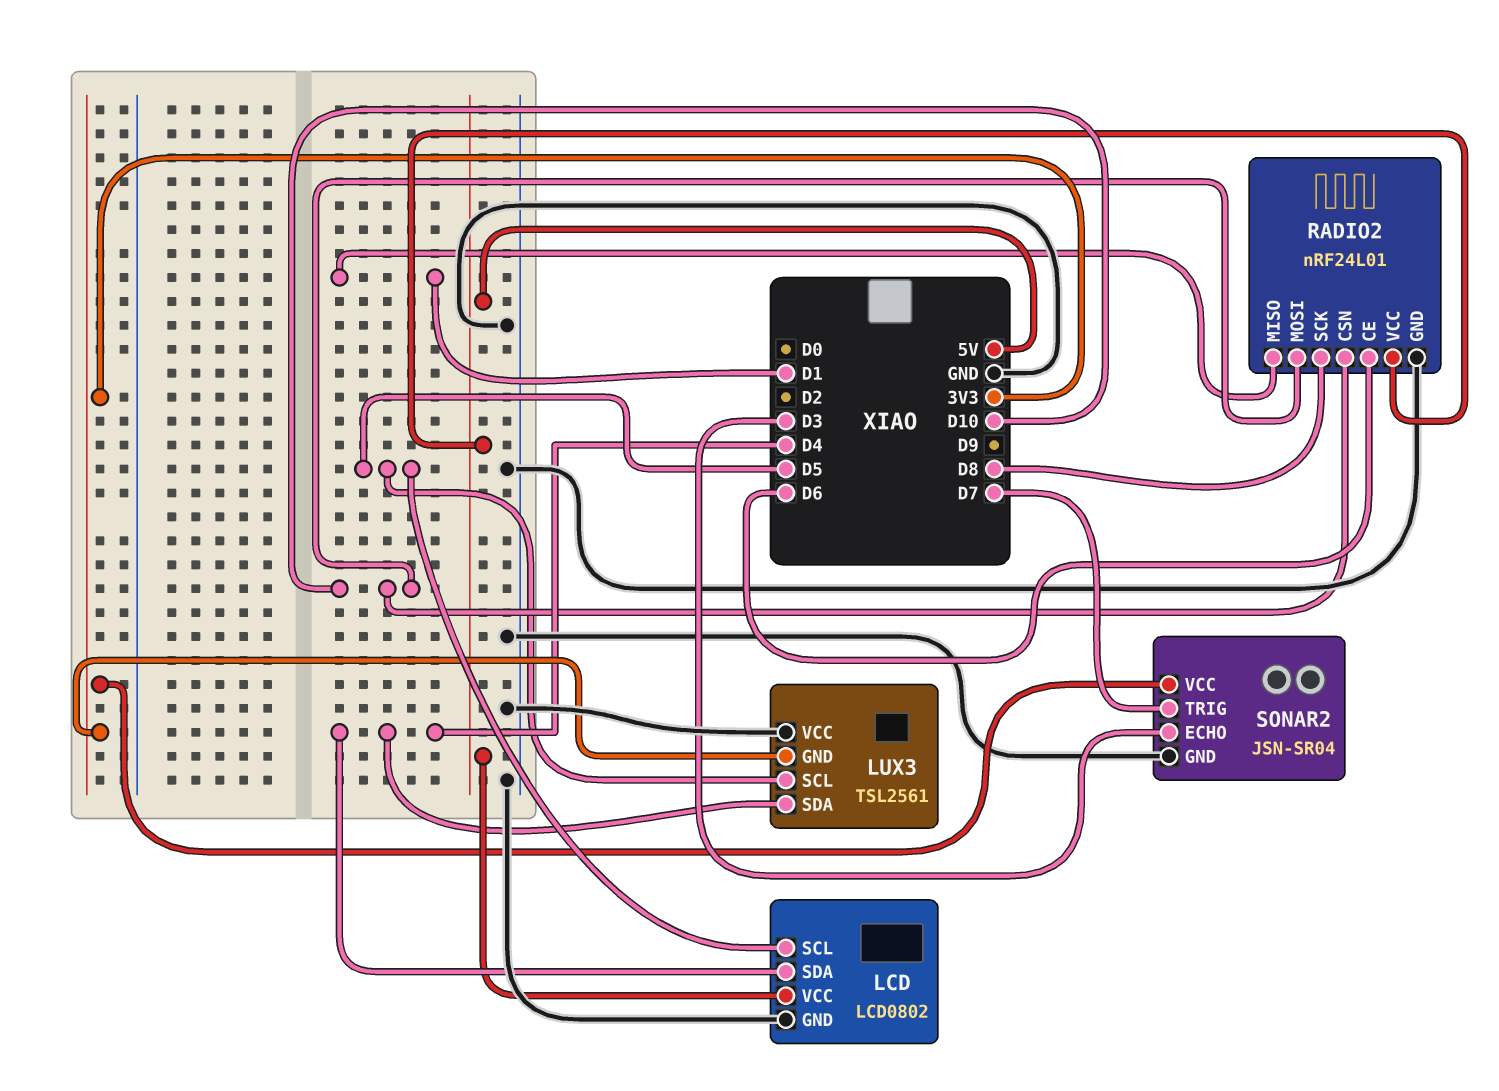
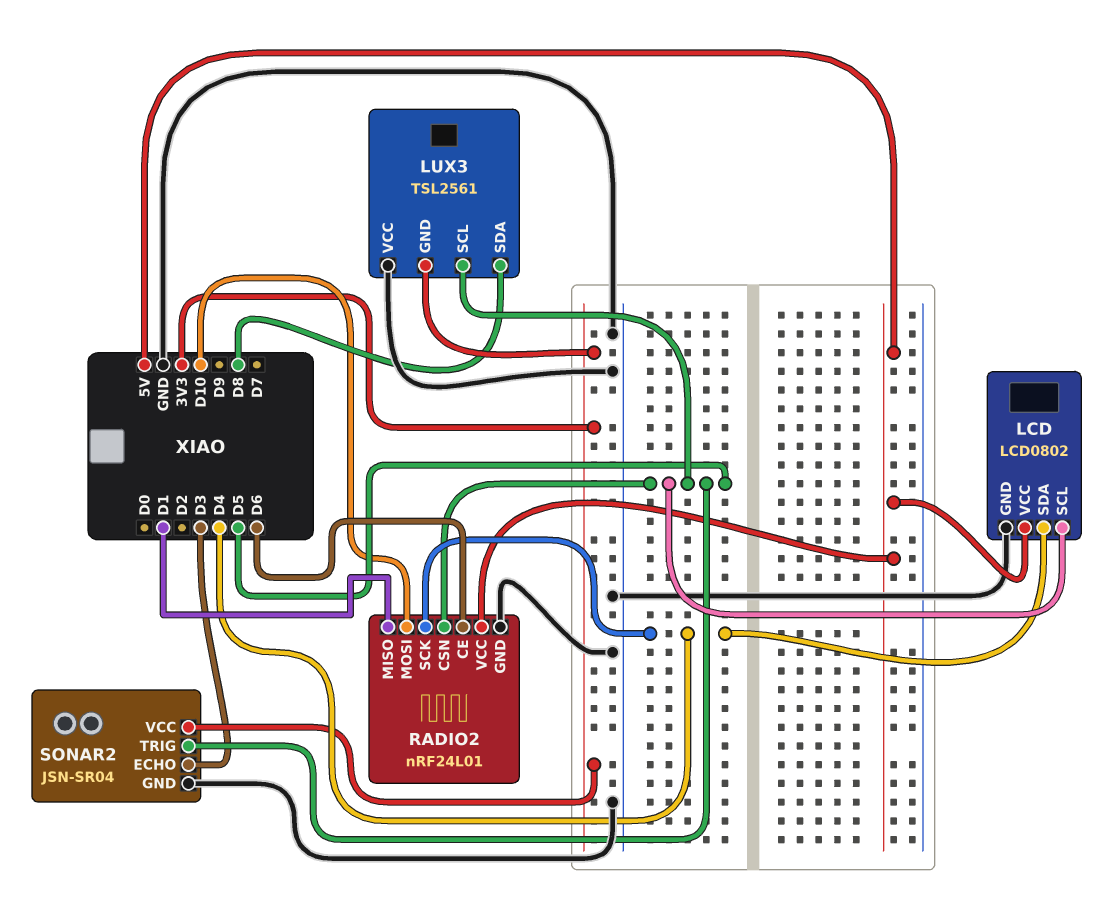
LUX3 pin SDA: D4 -> D8
RADIO2 pin CSN: D10 -> D5
RADIO2 pin SCK: D8 -> D4
SONAR2 pin TRIG: D7 -> D5

